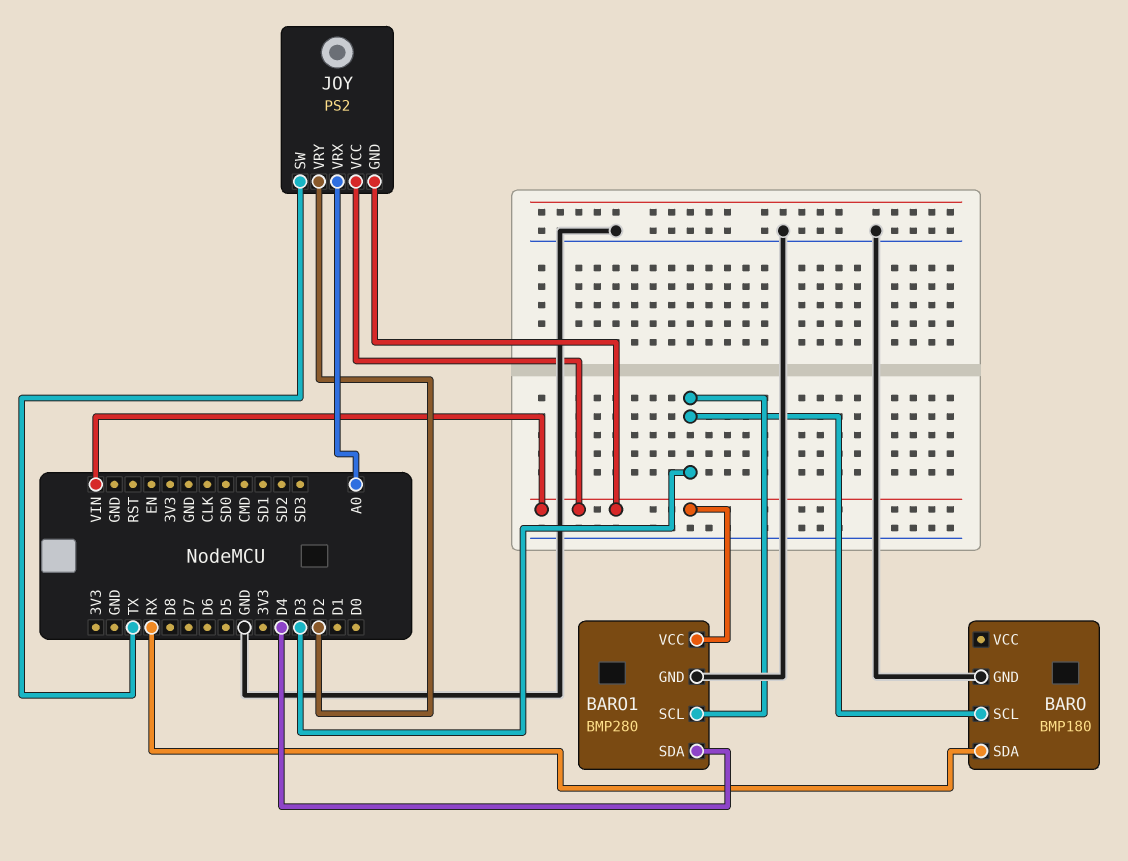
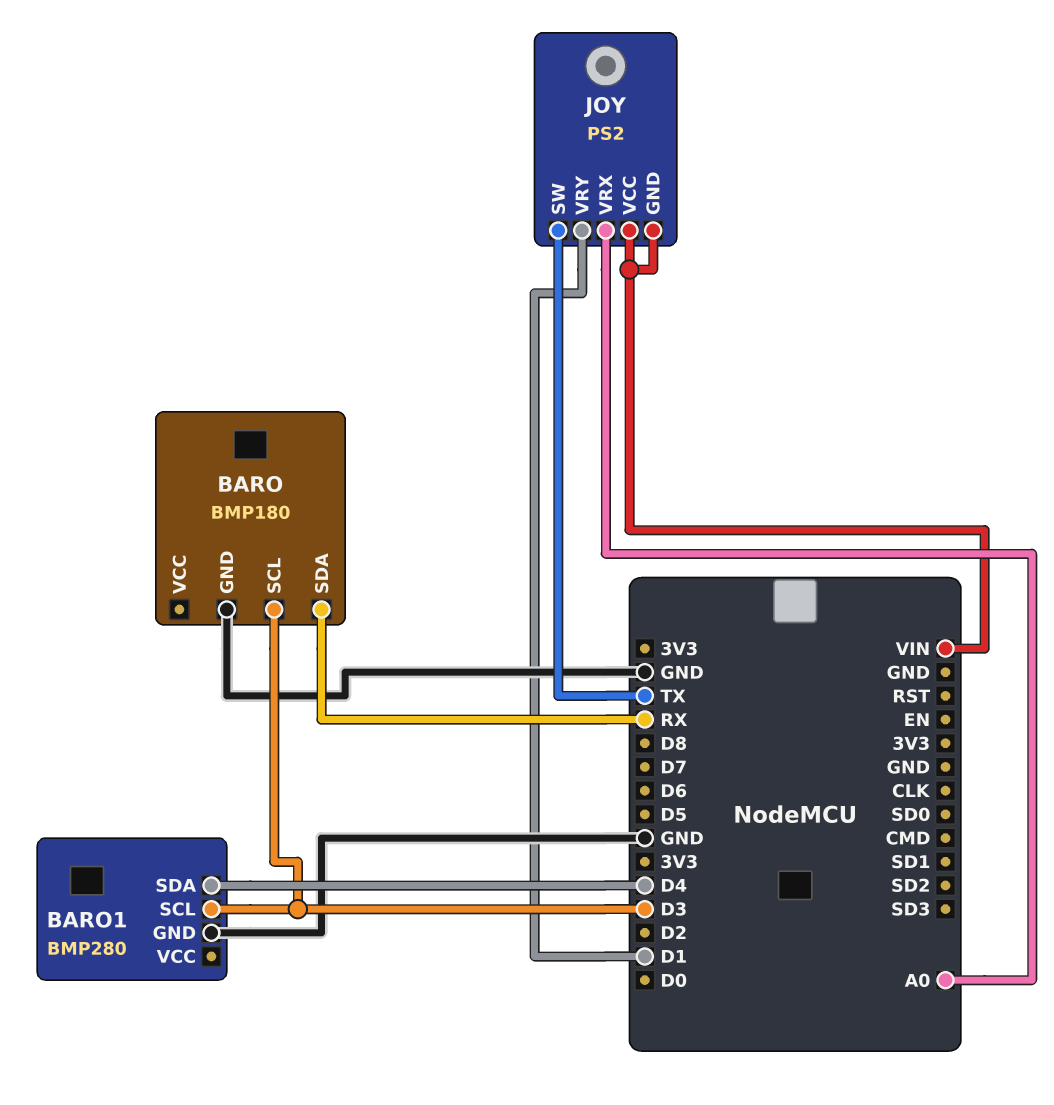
BARO1 pin VCC: VIN -> none
JOY pin VRY: D2 -> D1

